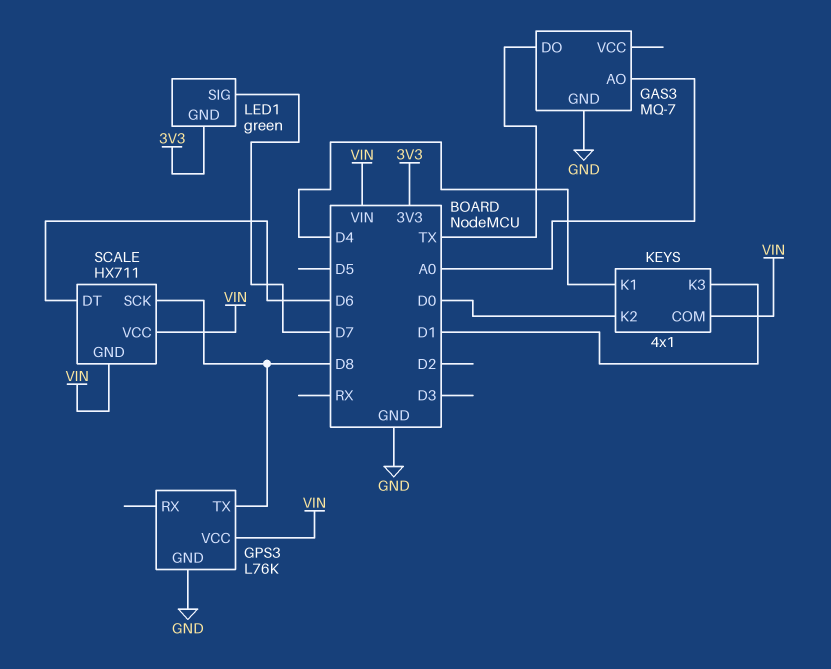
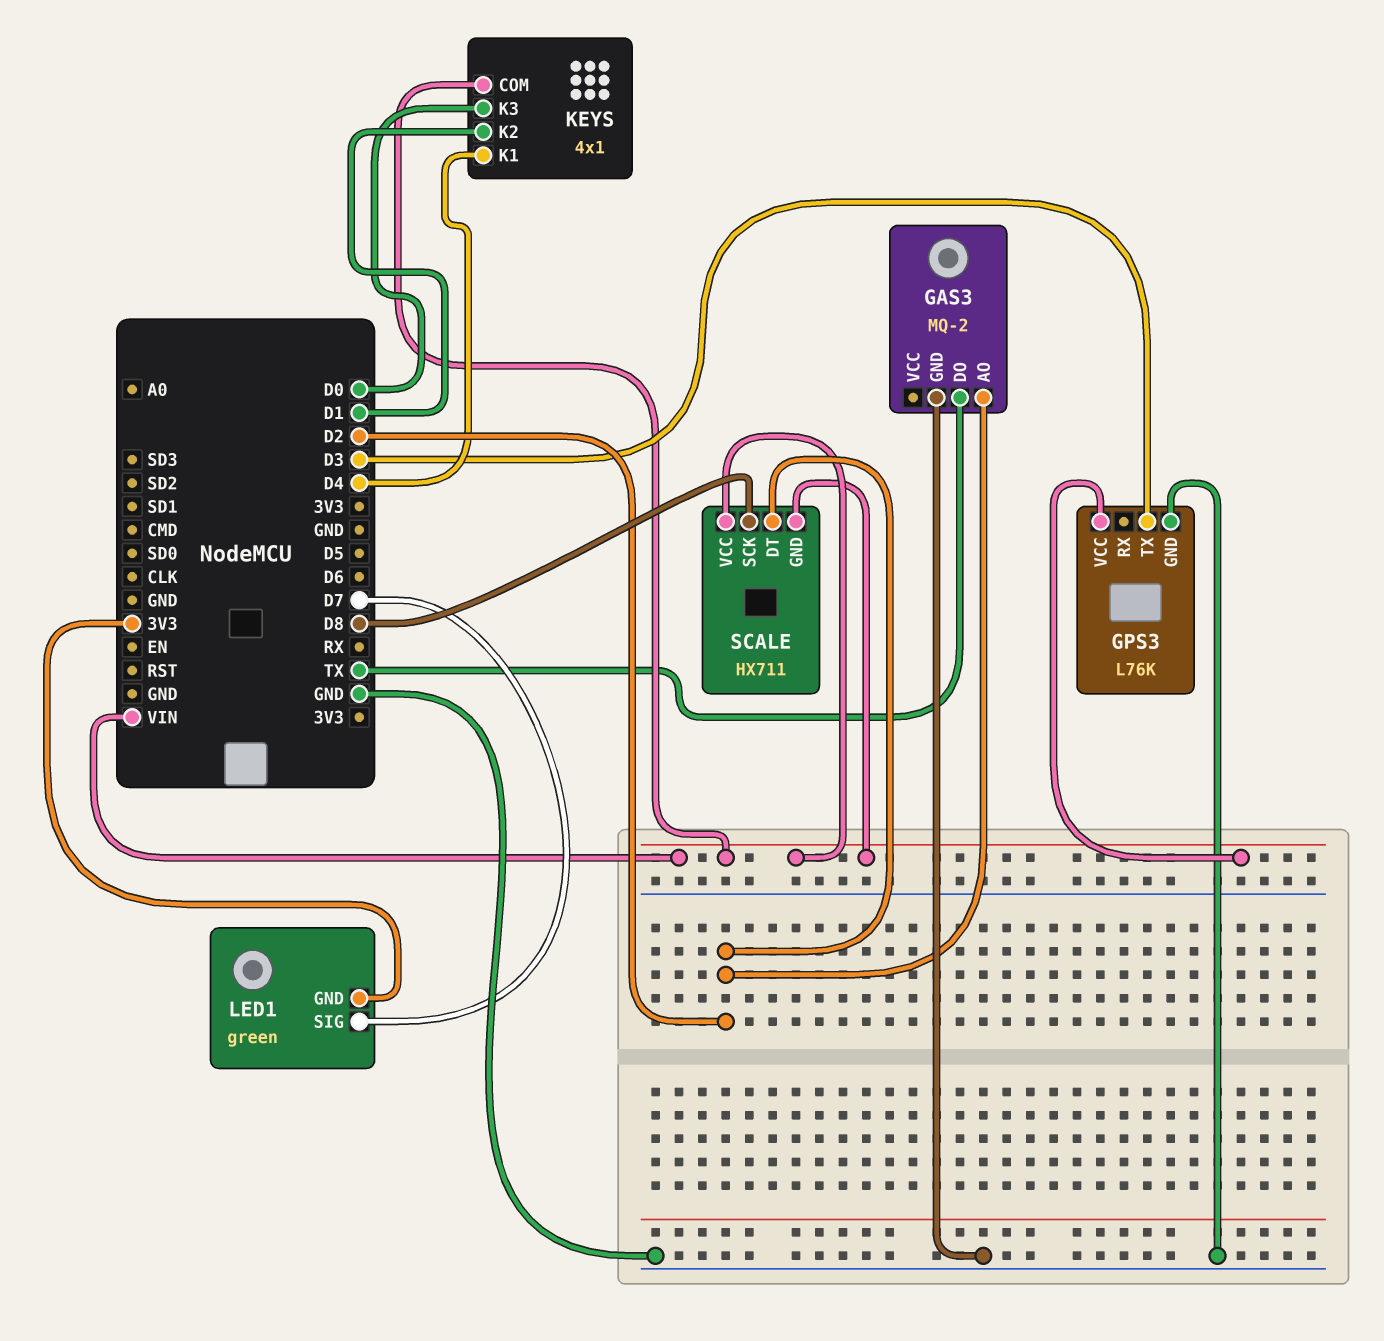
GAS3: MQ-7 -> MQ-2
GAS3 pin AO: A0 -> D2
GPS3 pin TX: D8 -> D3
KEYS pin K2: D0 -> D1
KEYS pin K3: D1 -> D0
SCALE pin DT: D6 -> D2

